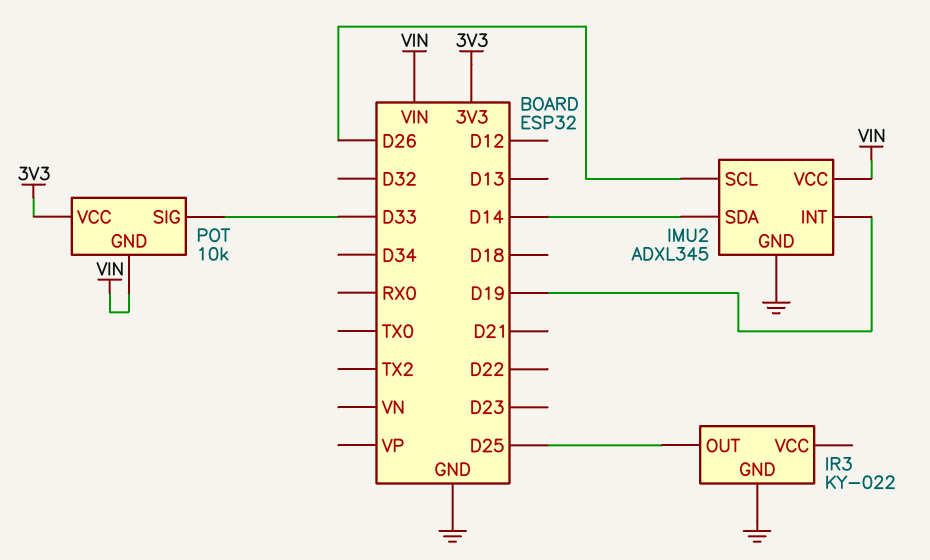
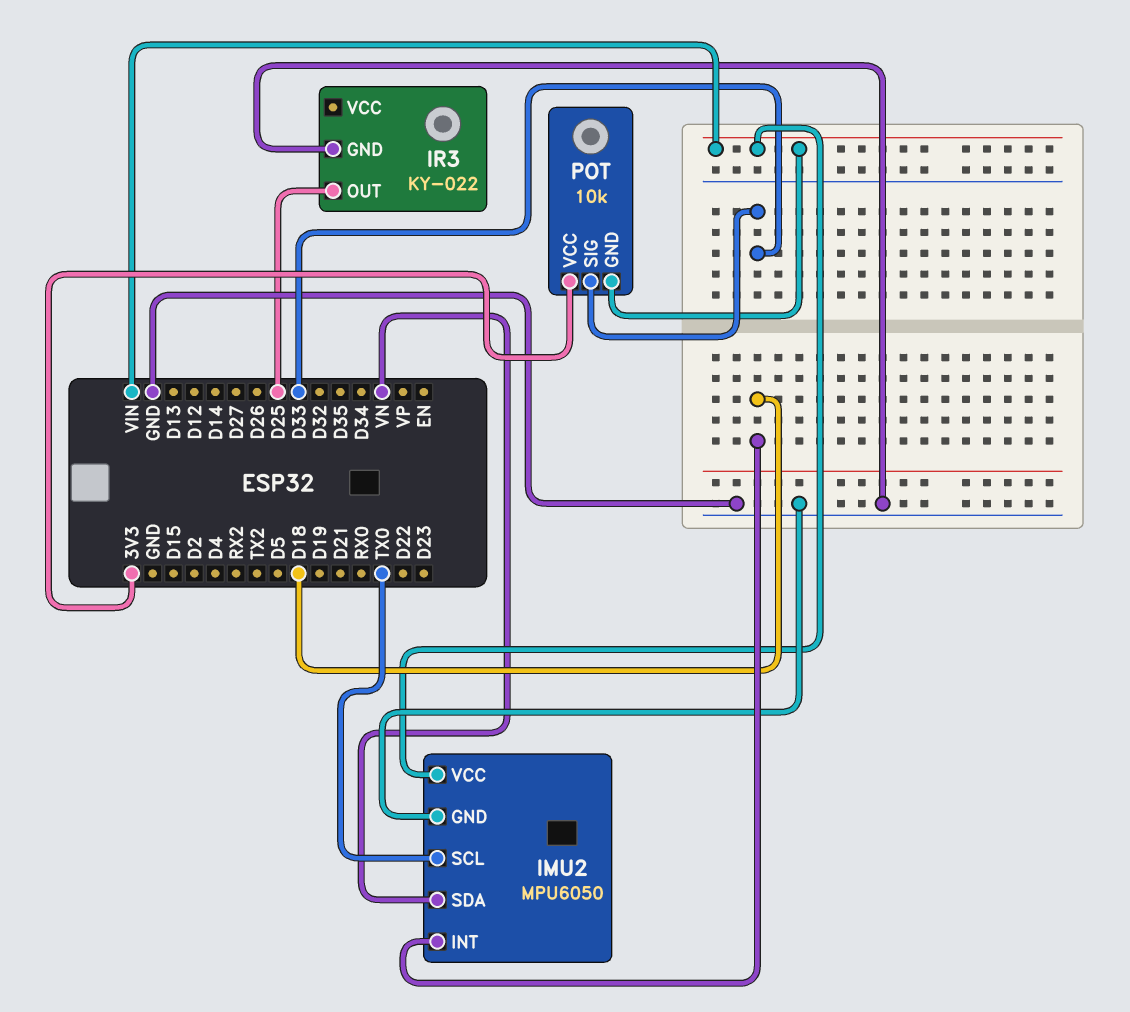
IMU2: ADXL345 -> MPU6050
IMU2 pin INT: D19 -> D18
IMU2 pin SCL: D26 -> TX0
IMU2 pin SDA: D14 -> VN

